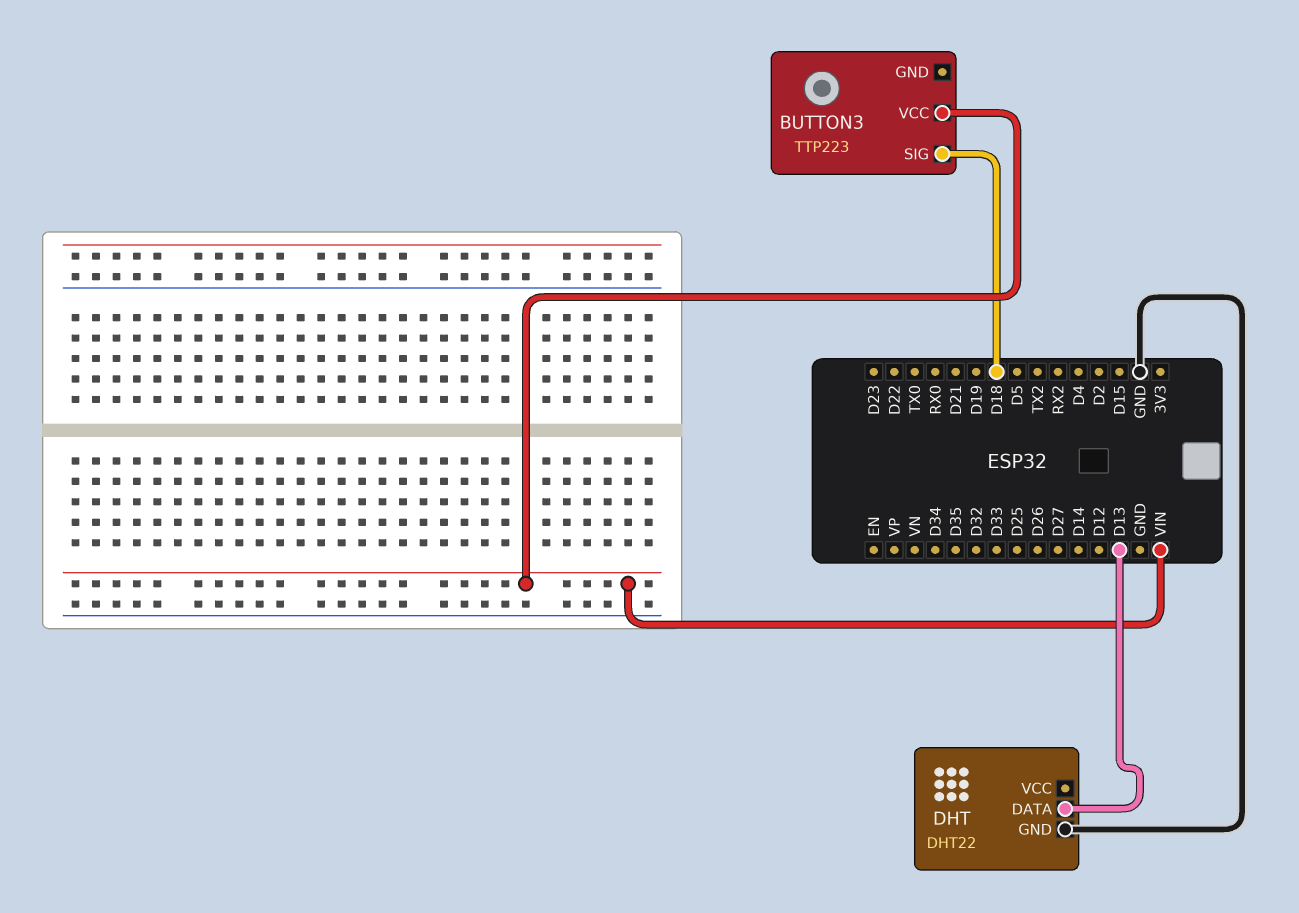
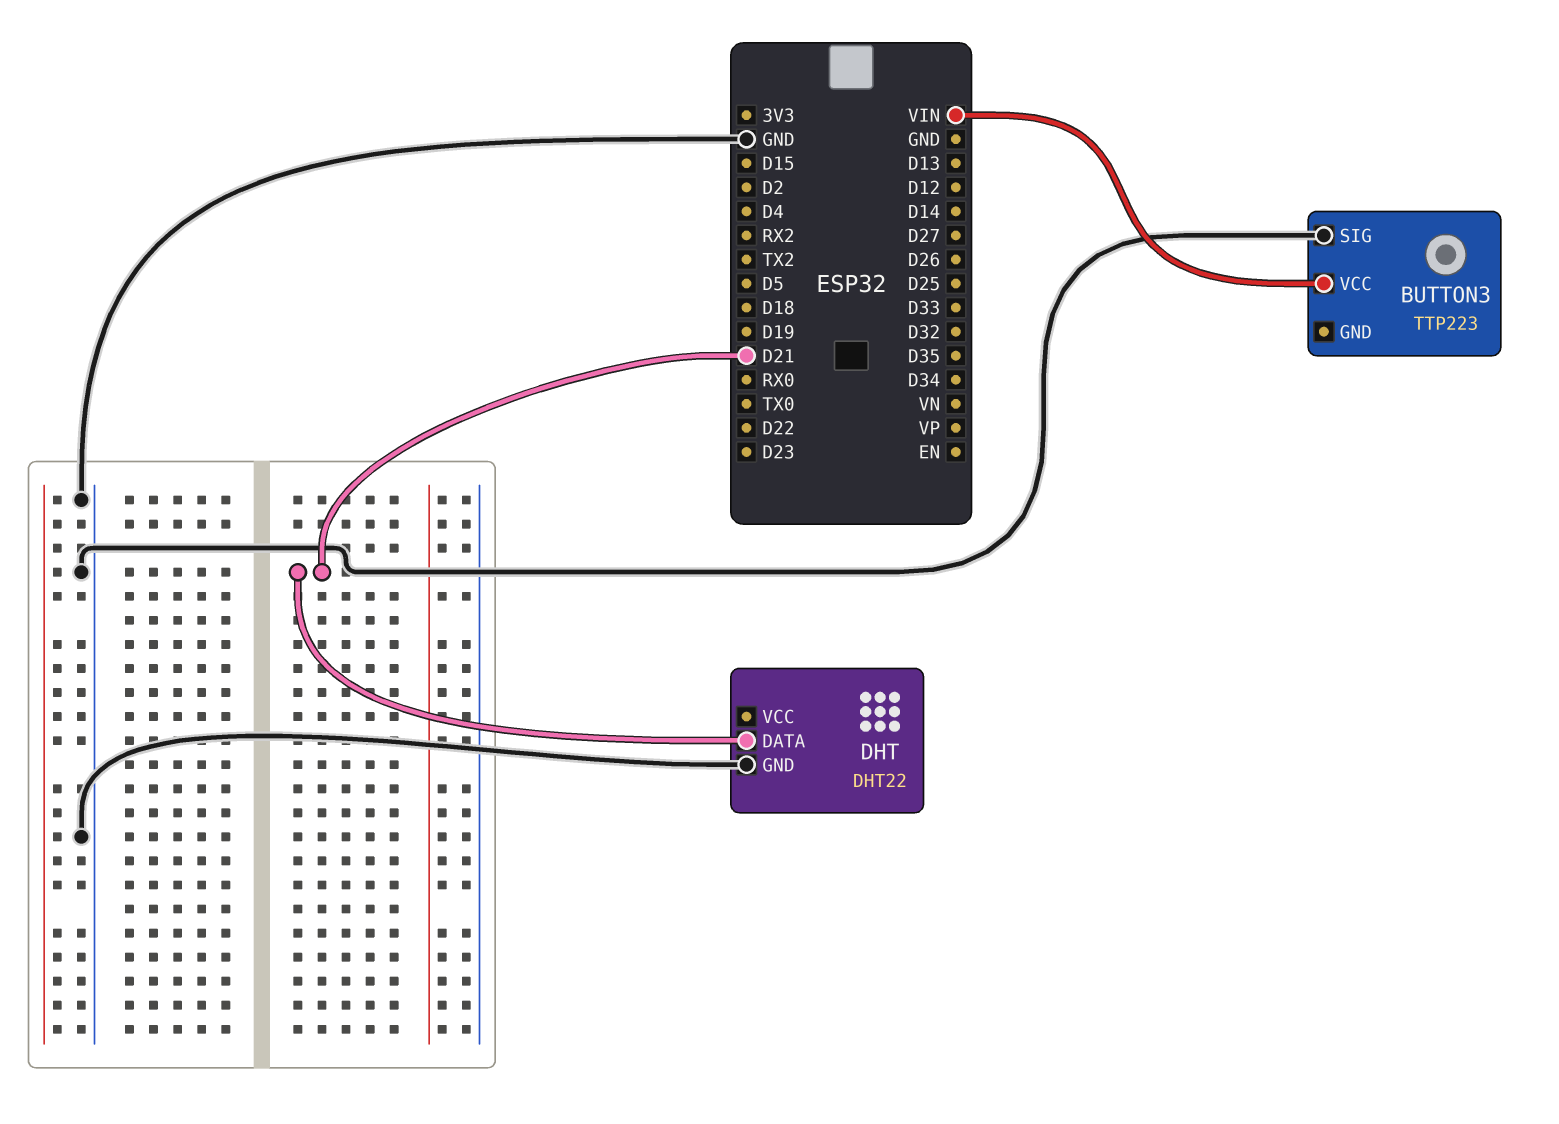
BUTTON3 pin SIG: D18 -> GND
DHT pin DATA: D13 -> D21

